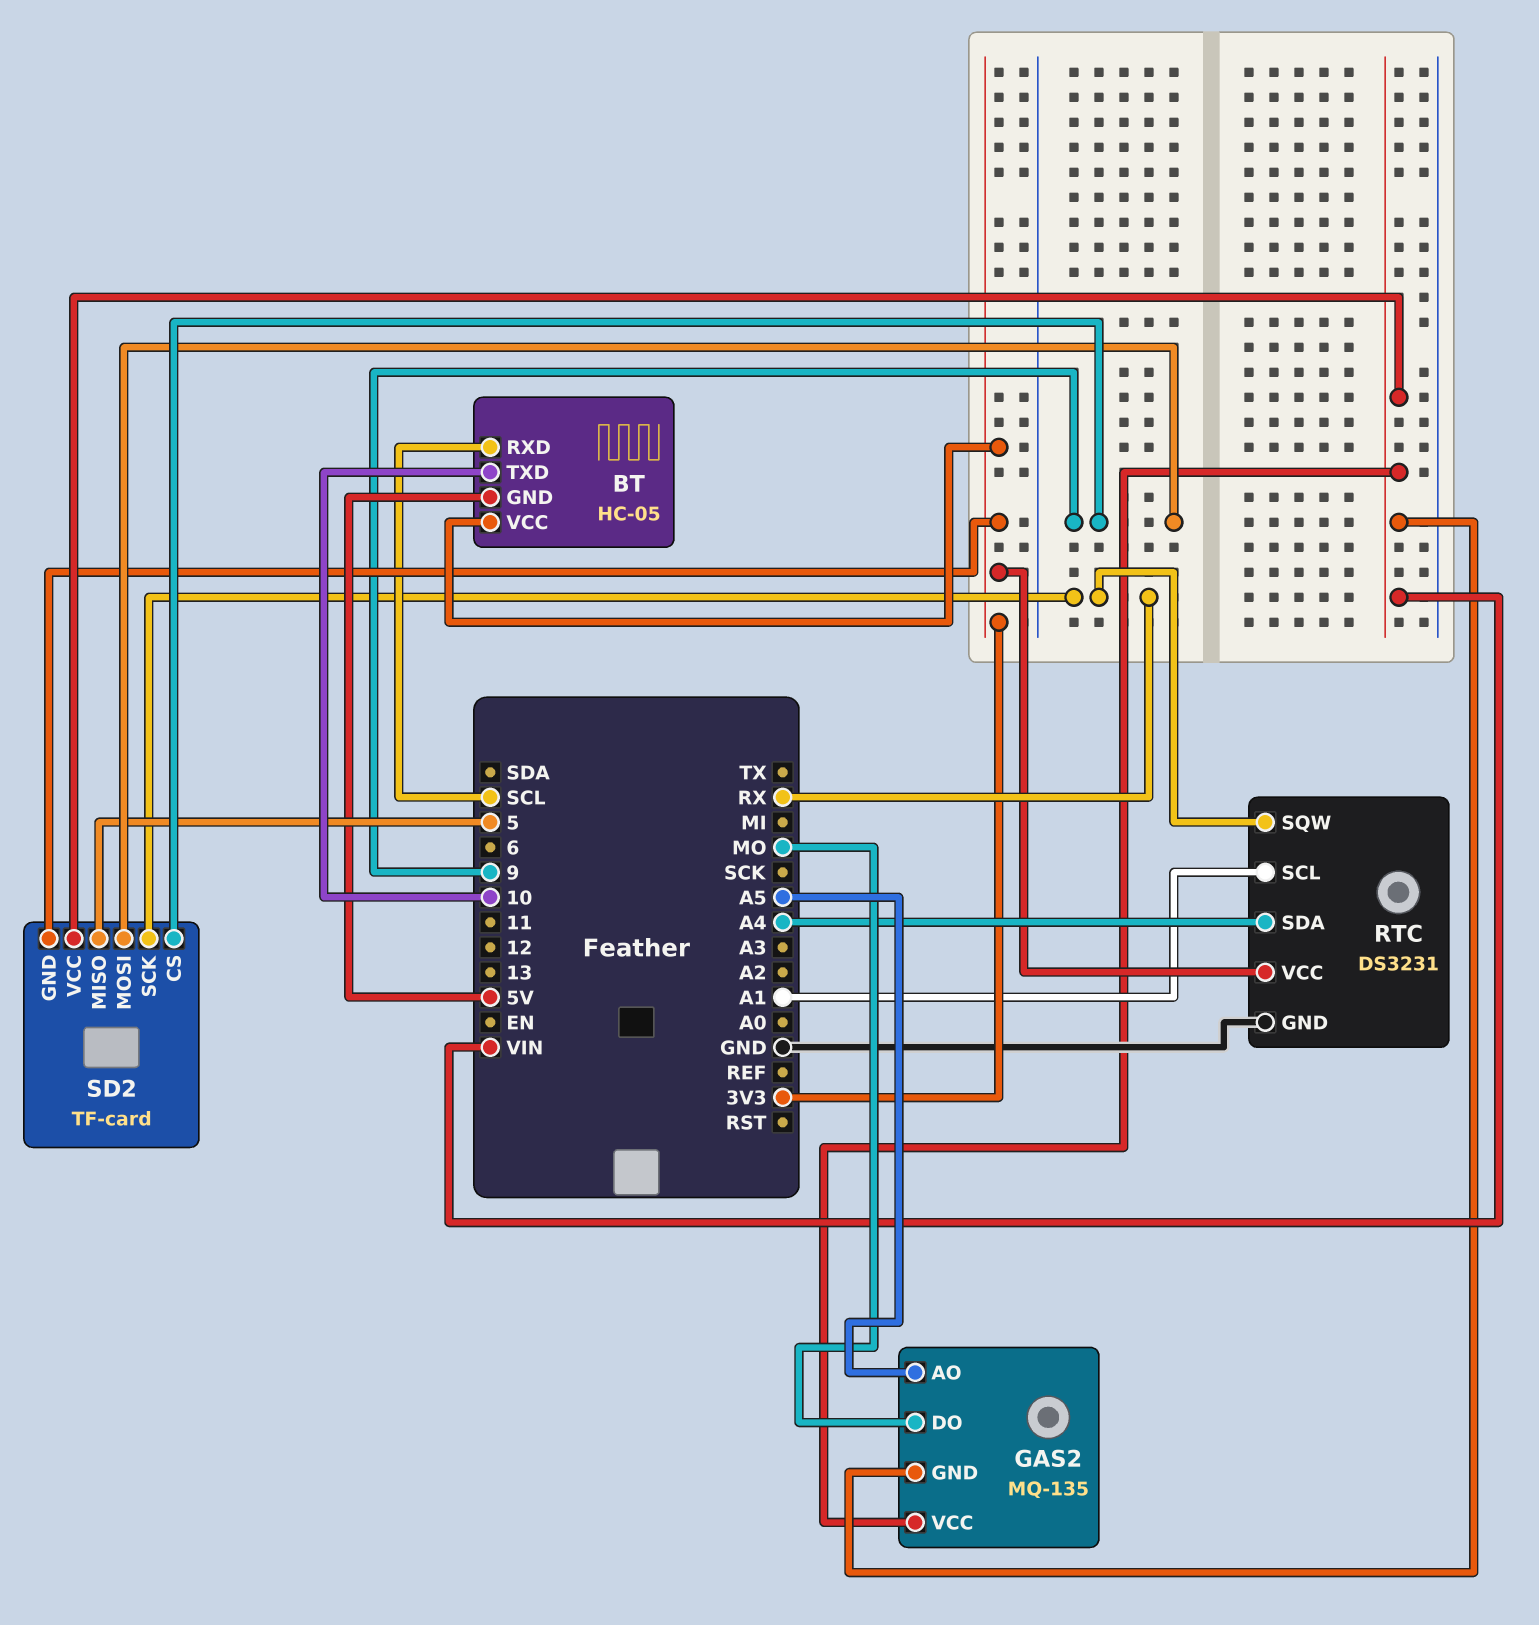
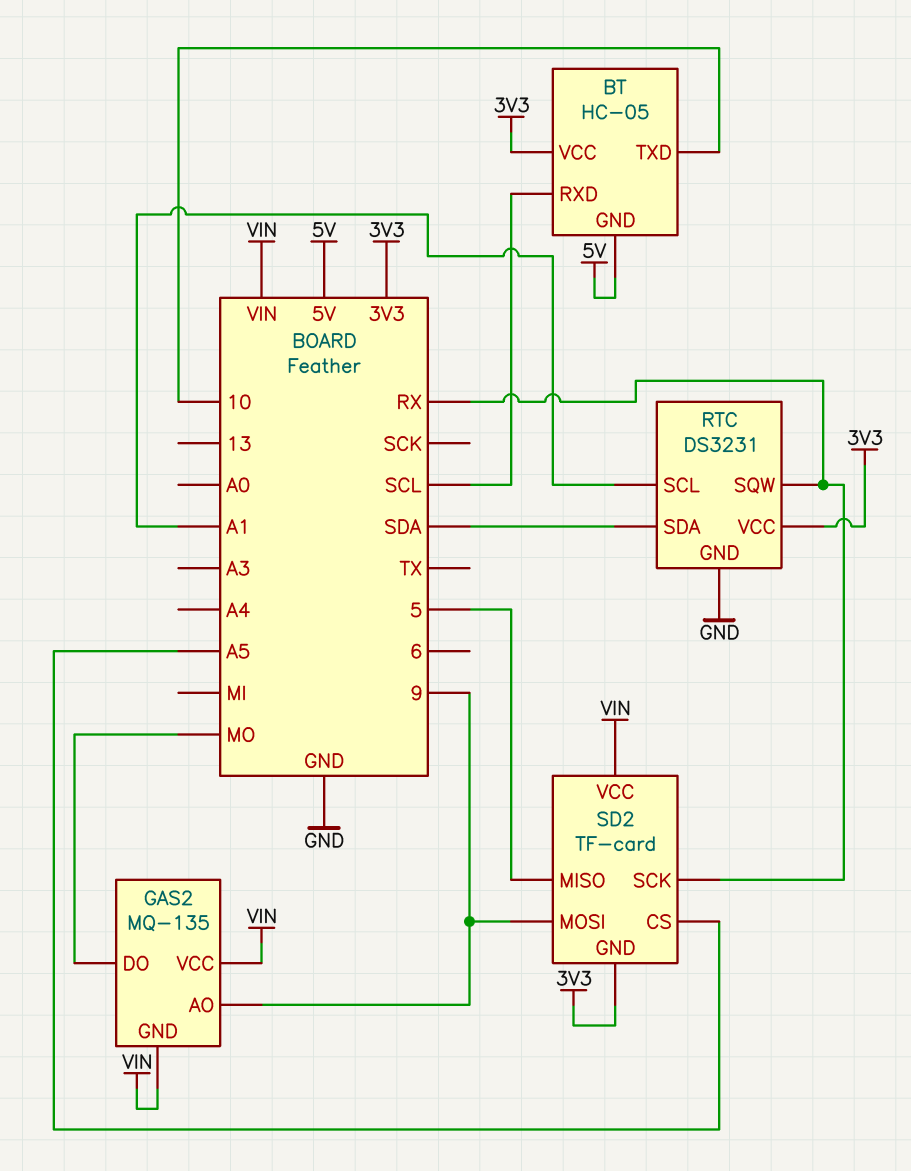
GAS2 pin AO: A5 -> 9
RTC pin SDA: A4 -> SDA
SD2 pin CS: 9 -> A5

